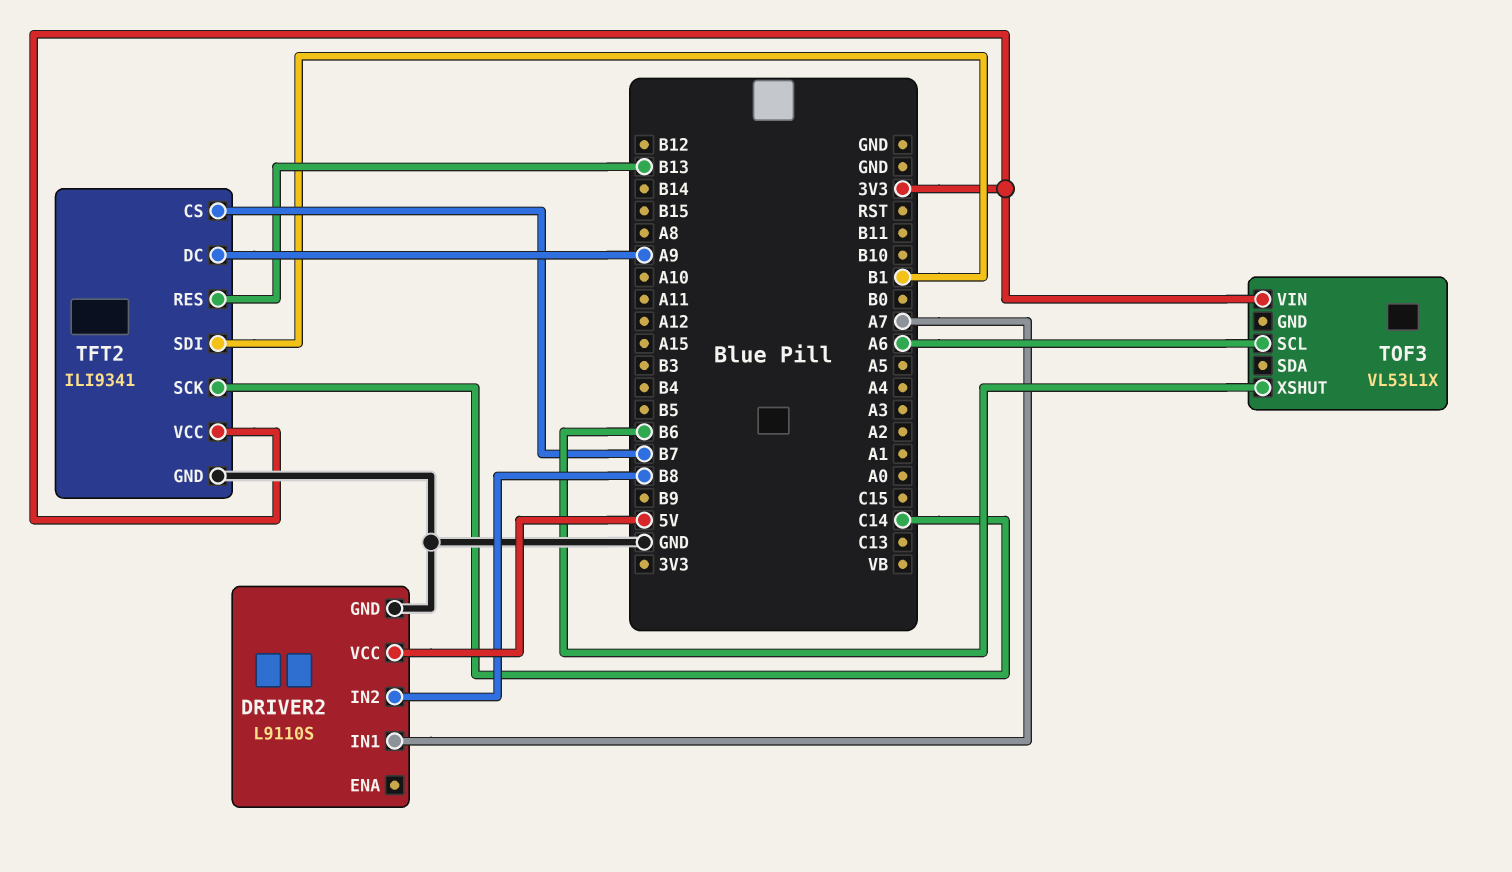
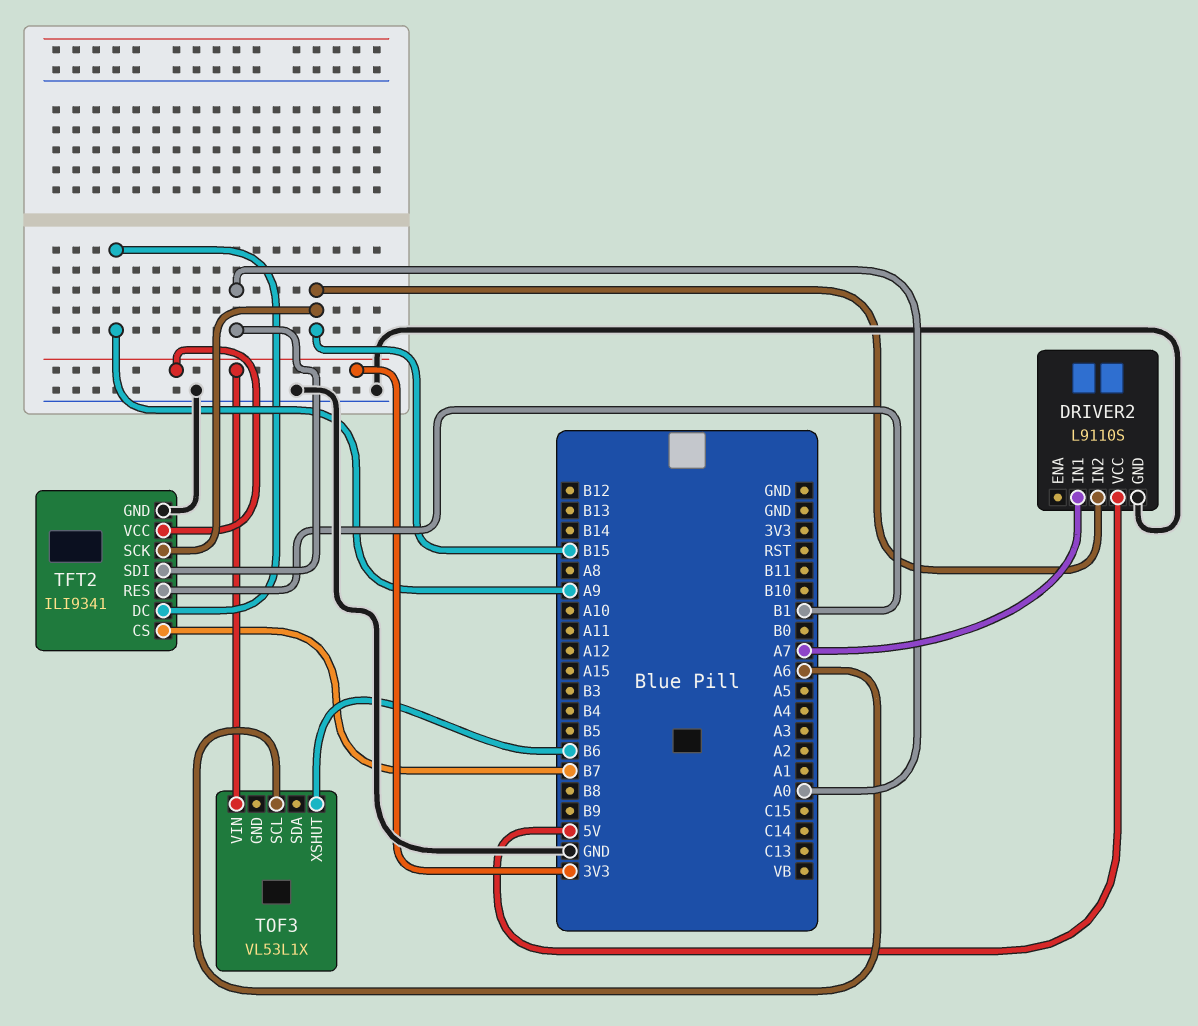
DRIVER2 pin IN2: B8 -> B15
TFT2 pin RES: B13 -> B1
TFT2 pin SCK: C14 -> B15
TFT2 pin SDI: B1 -> A0

